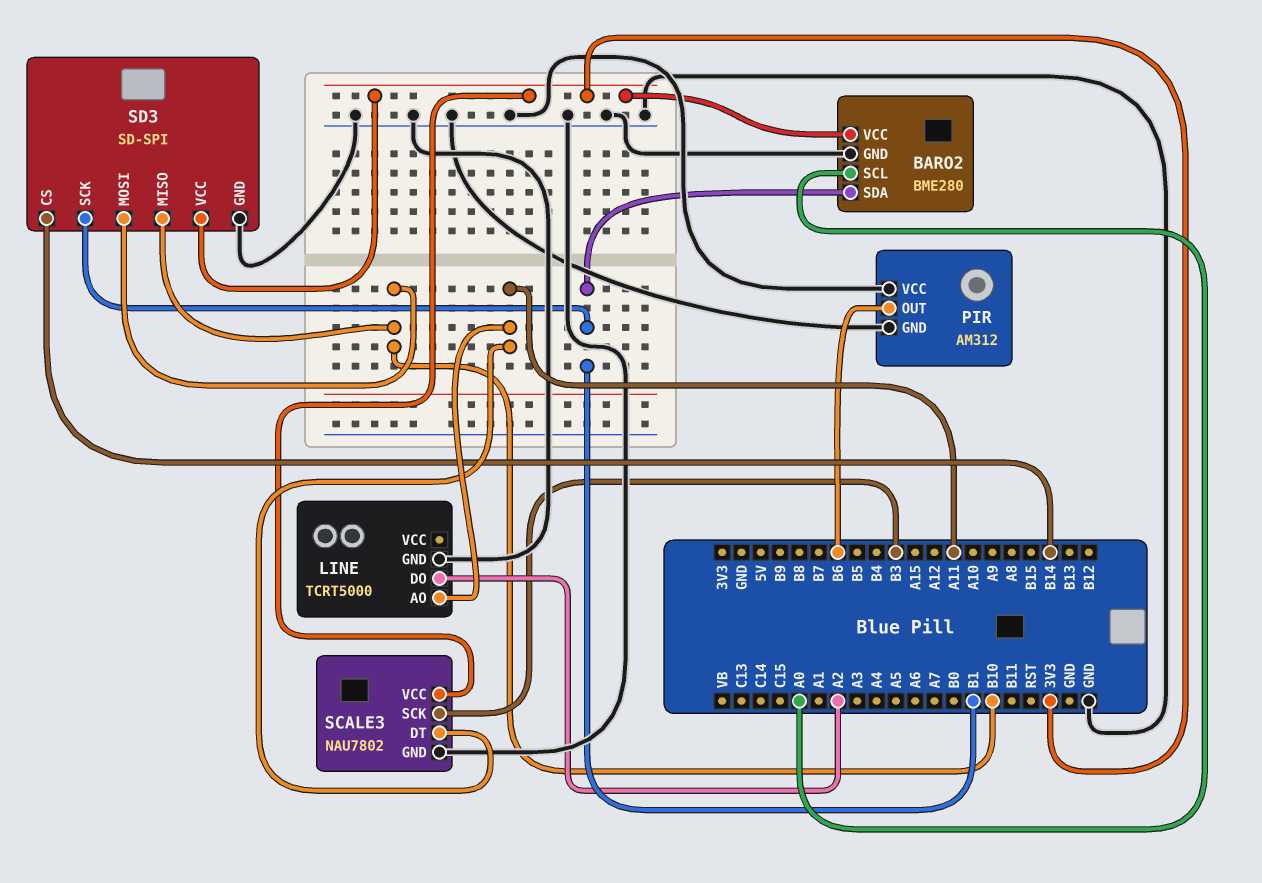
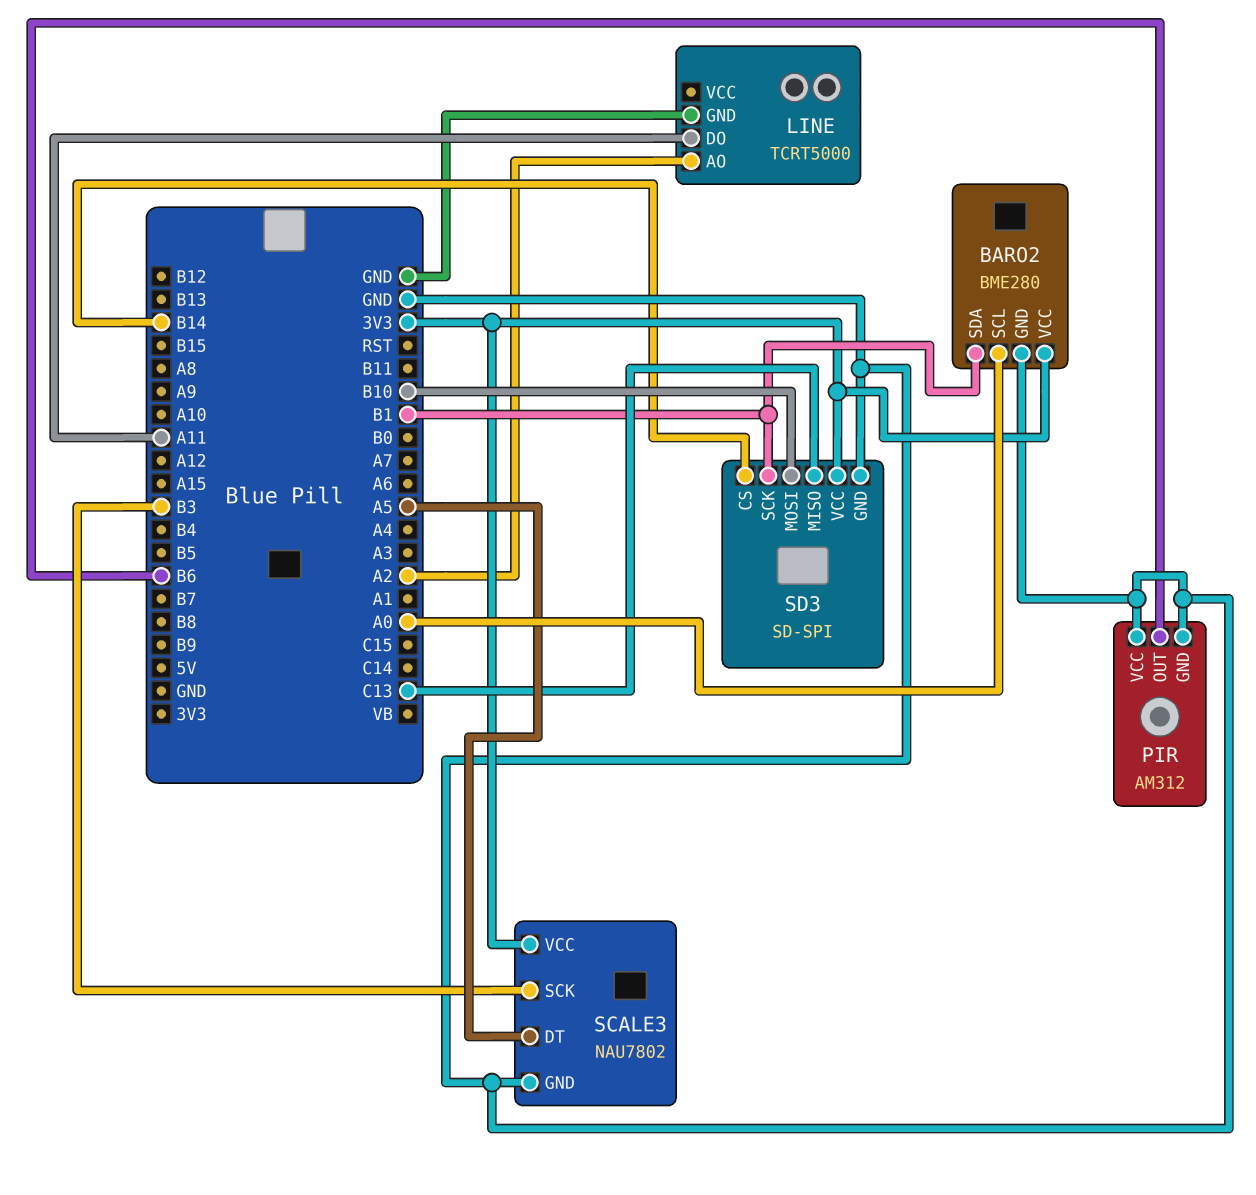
LINE pin AO: A11 -> A2
LINE pin DO: A2 -> A11
SCALE3 pin DT: A11 -> A5
SD3 pin MISO: B10 -> C13

